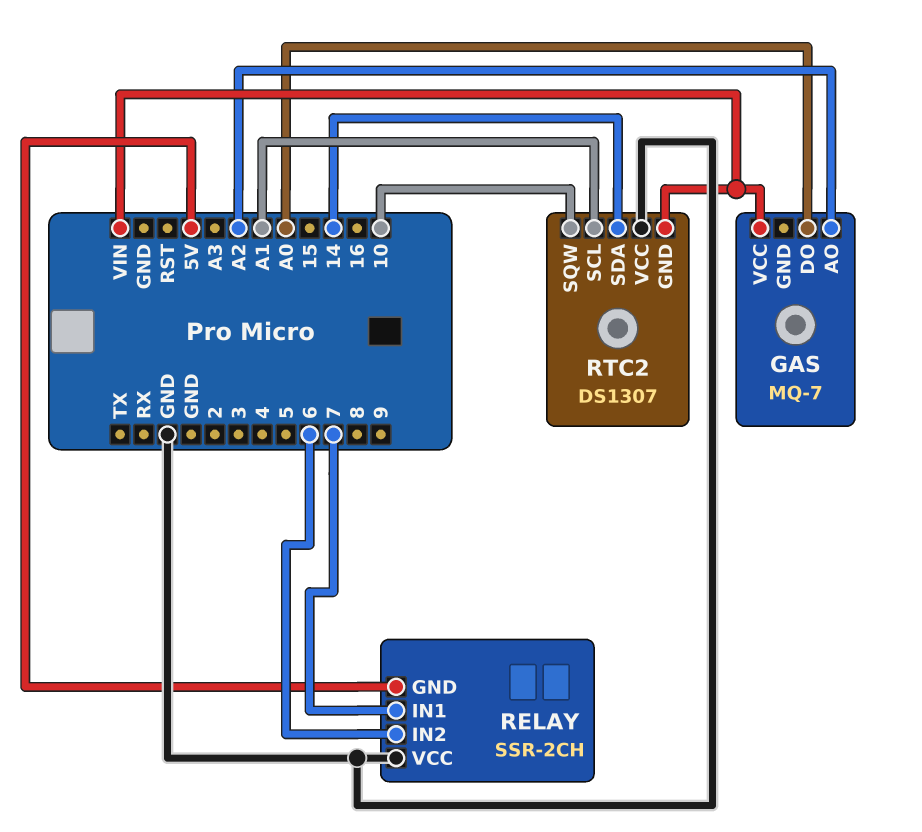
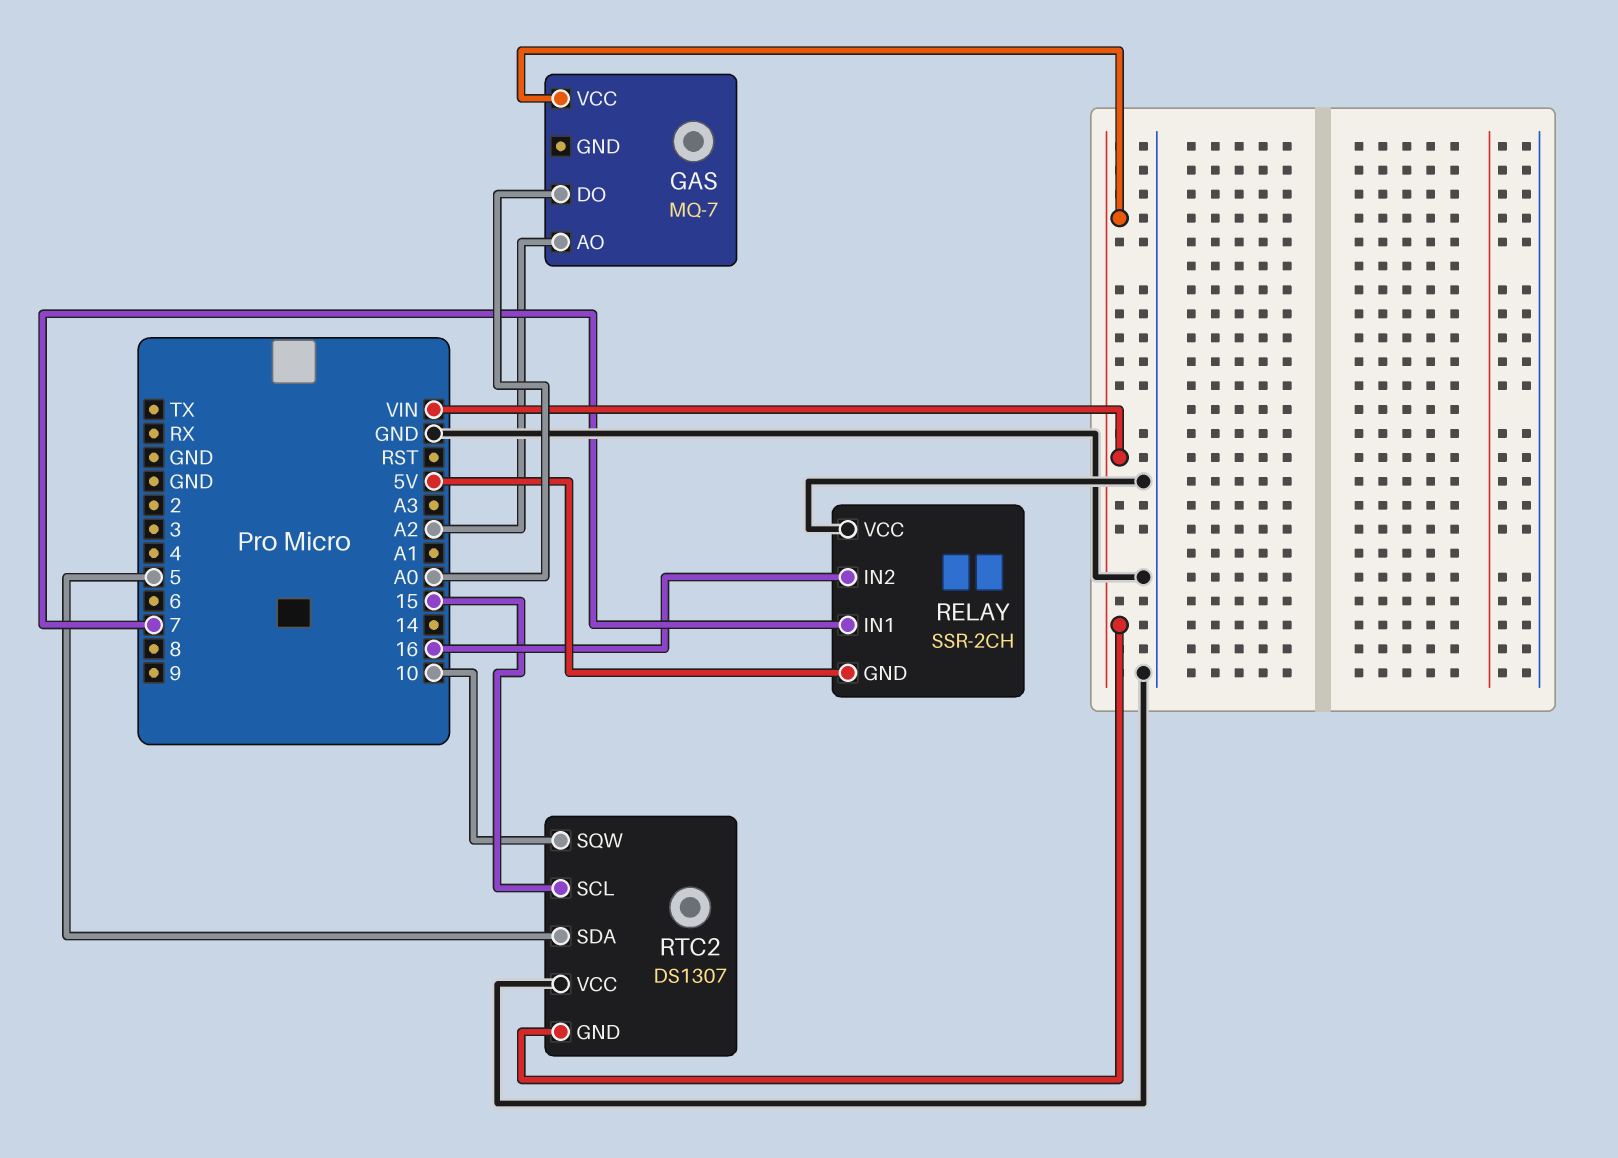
RELAY pin IN2: 6 -> 16
RTC2 pin SCL: A1 -> 15
RTC2 pin SDA: 14 -> 5

